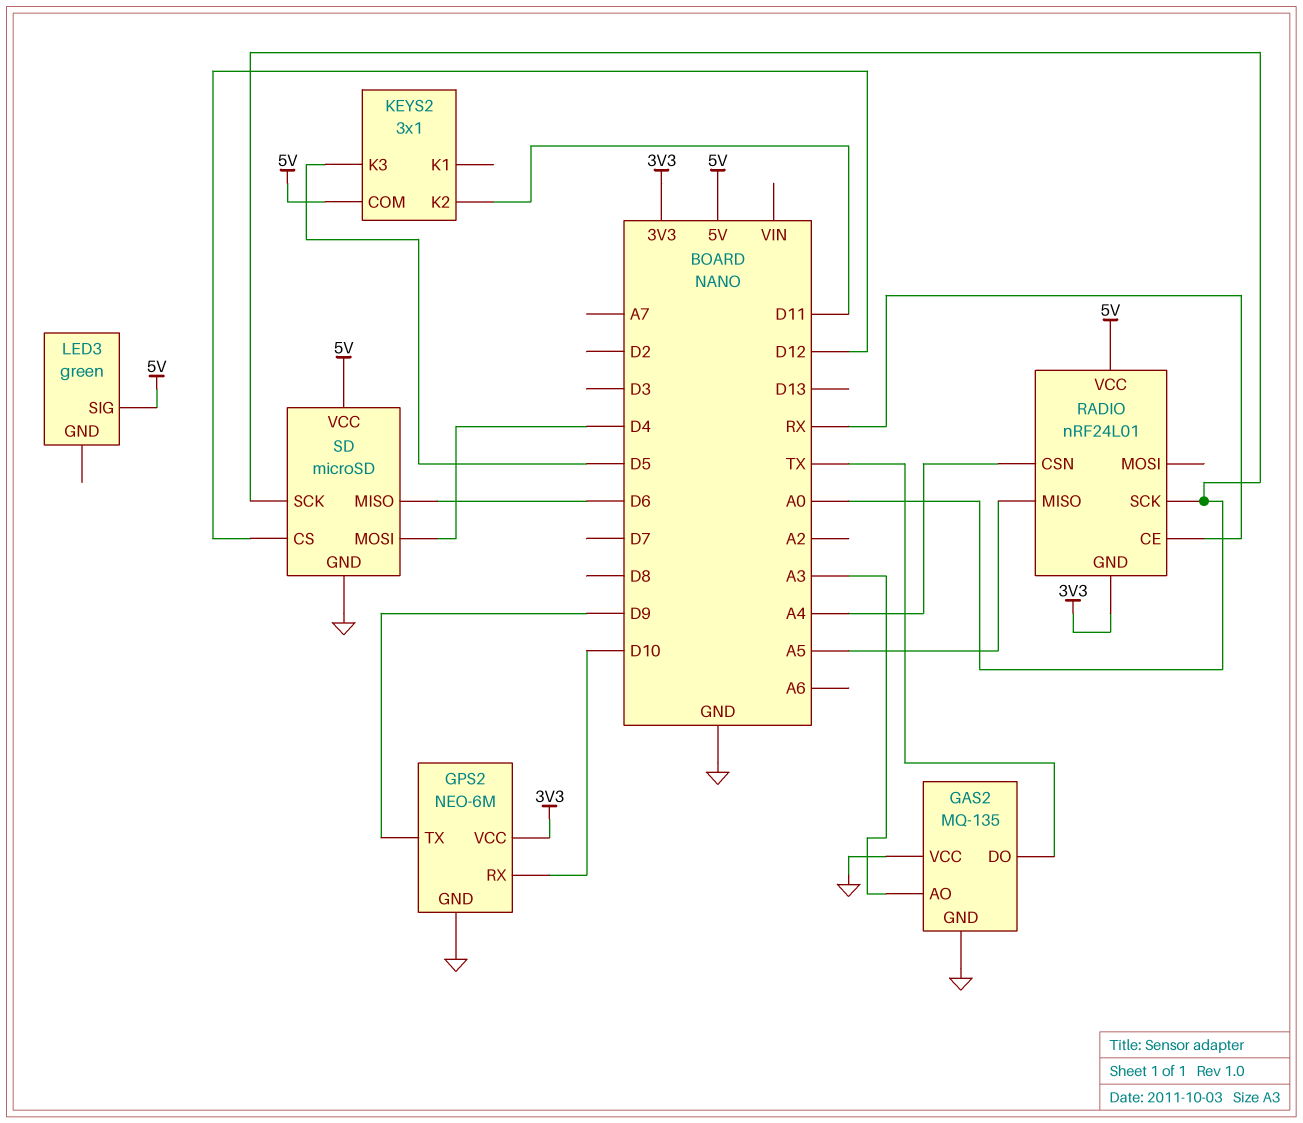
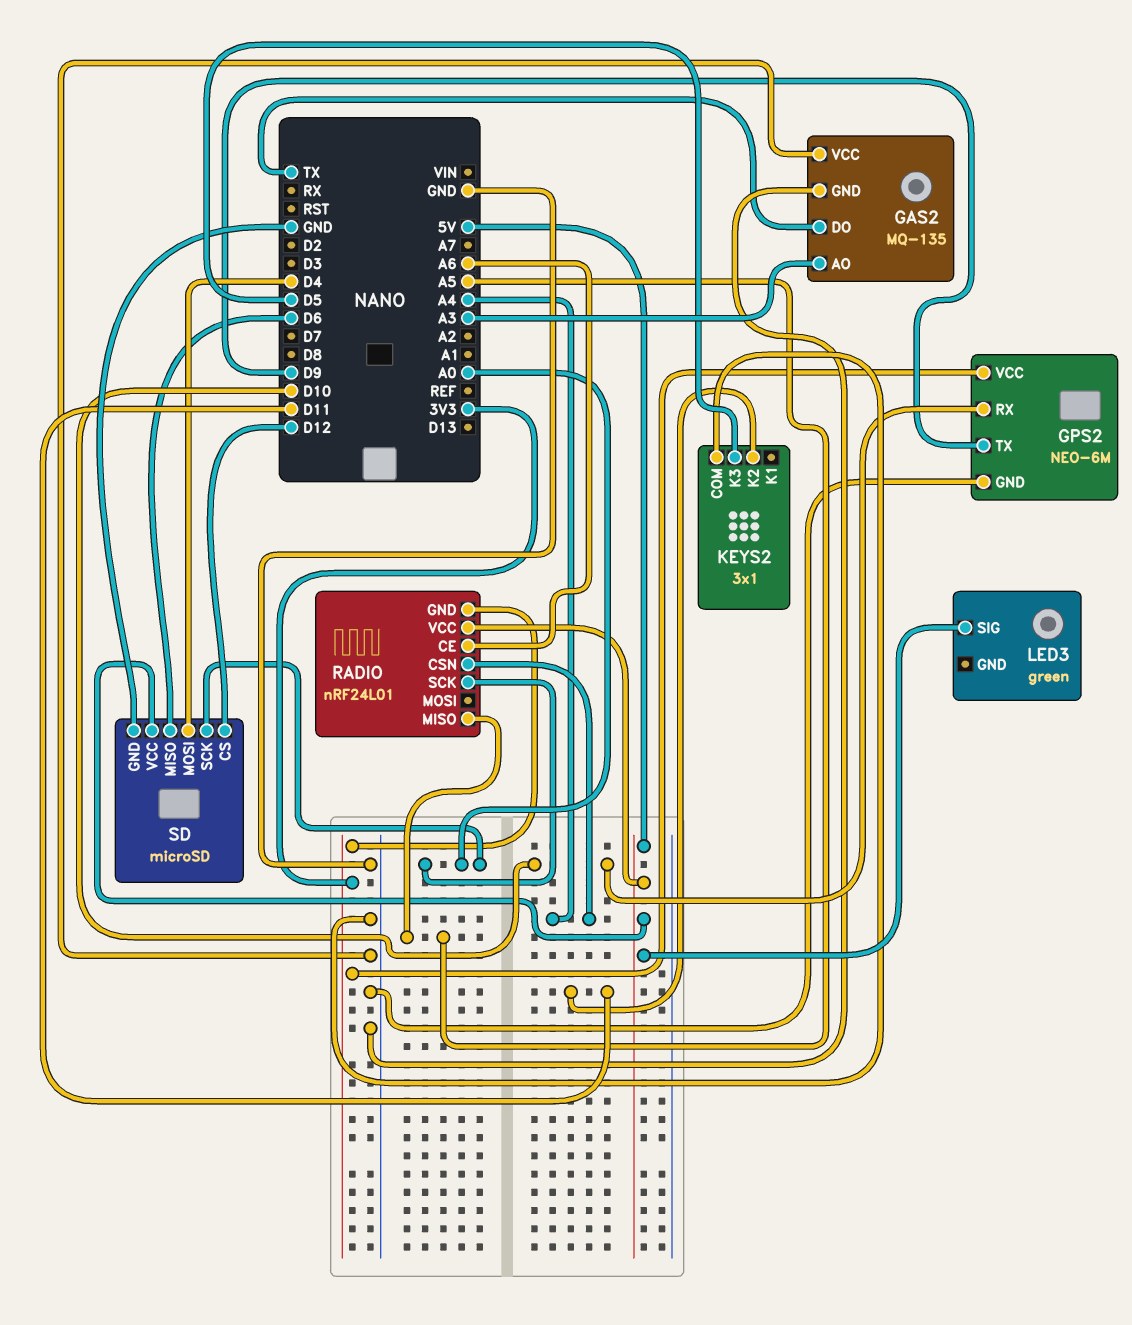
KEYS2 pin COM: 5V -> GND
RADIO pin CE: RX -> A6

